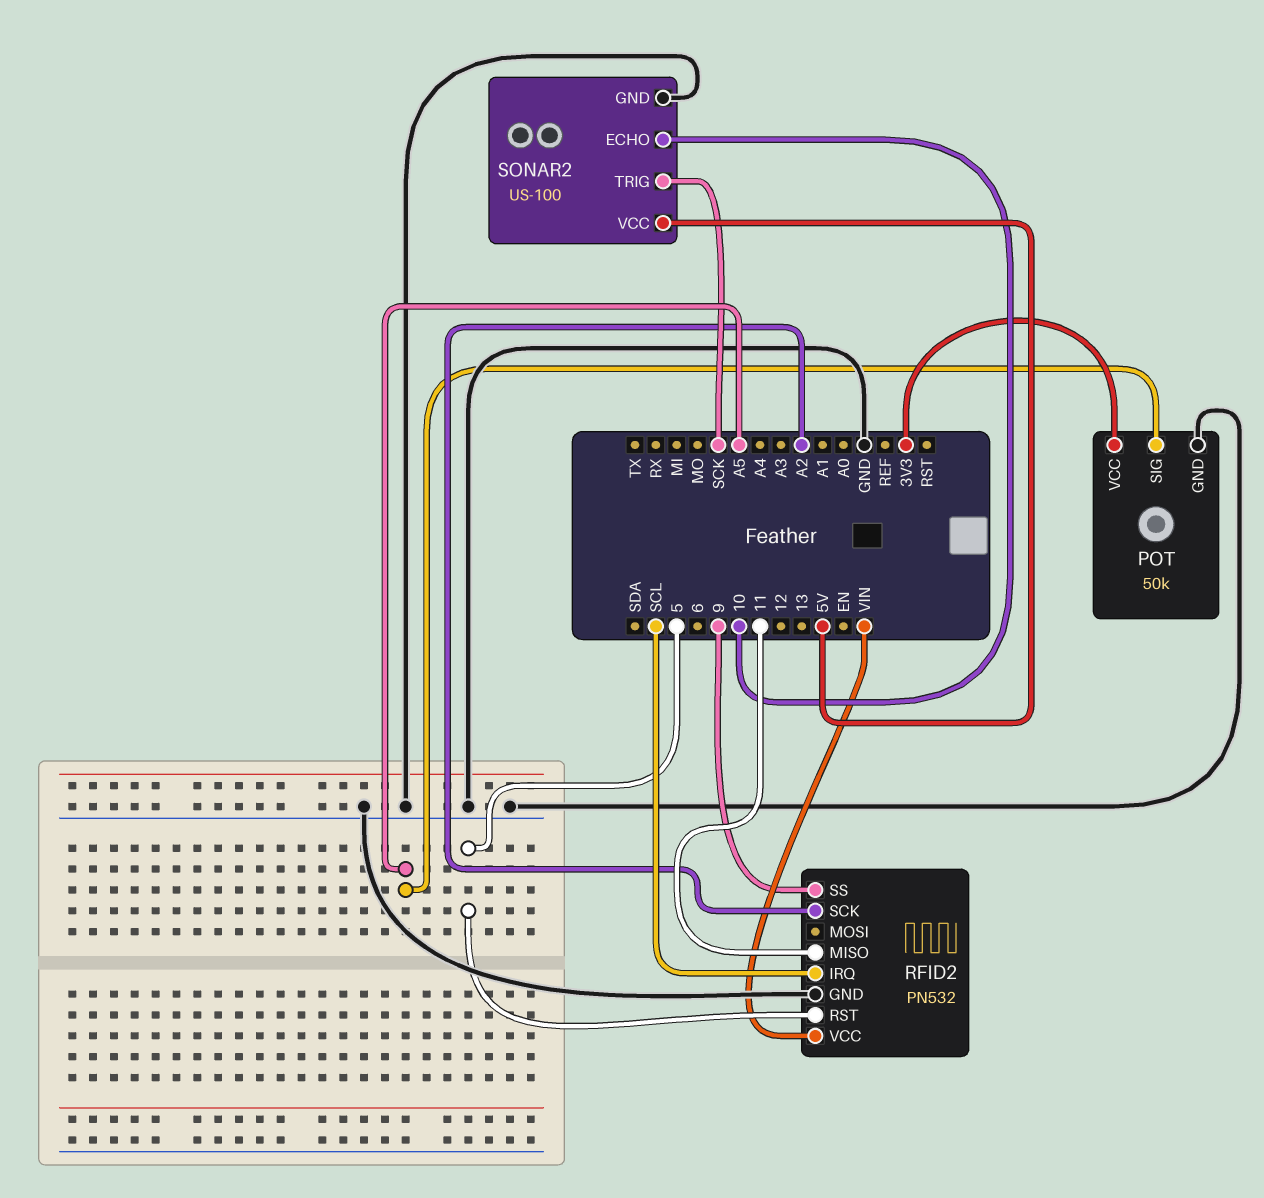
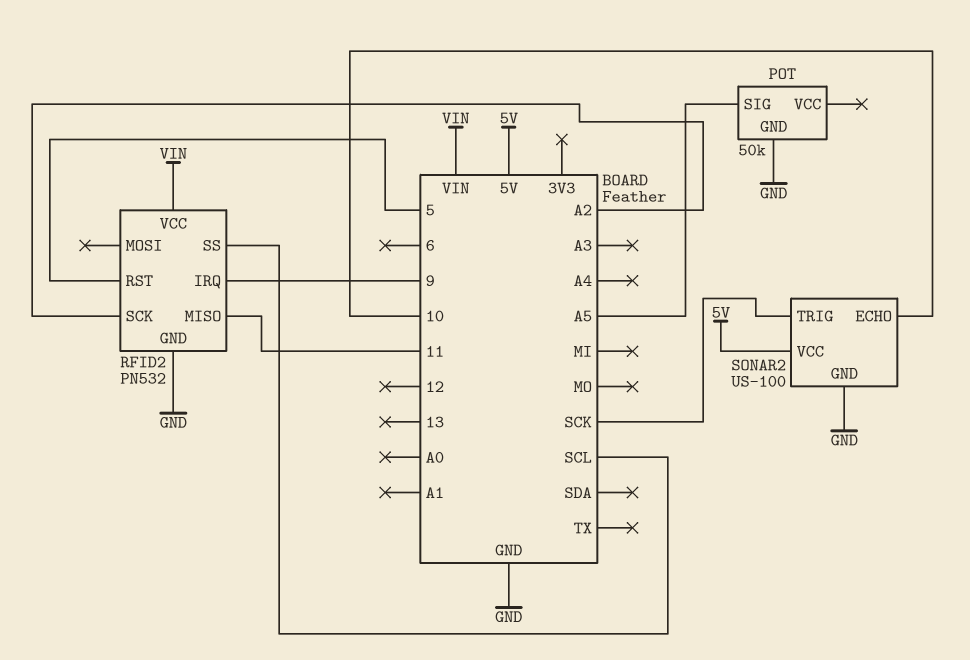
POT pin VCC: 3V3 -> none
RFID2 pin IRQ: SCL -> 9
RFID2 pin SS: 9 -> SCL

